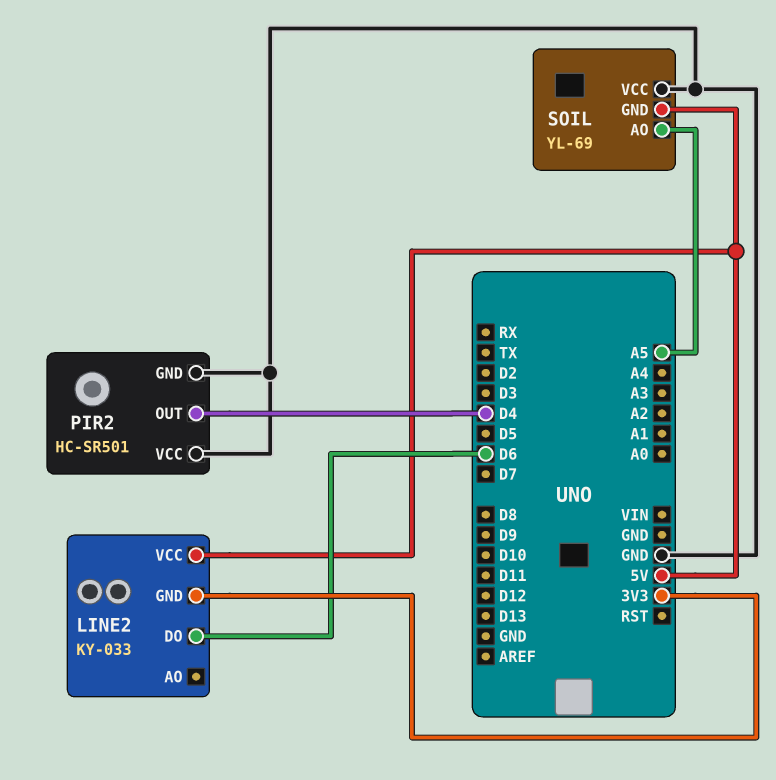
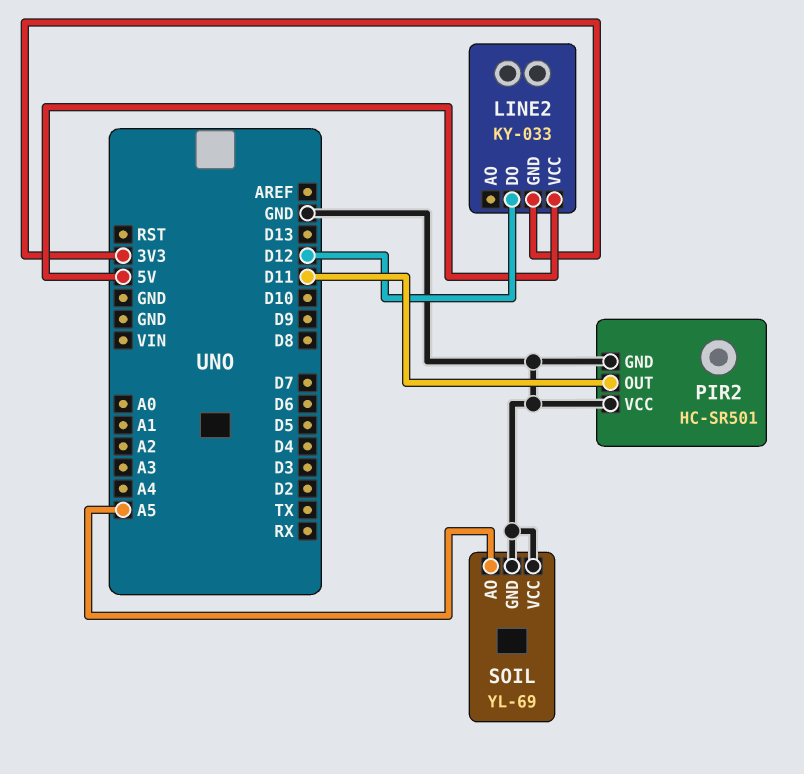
LINE2 pin DO: D6 -> D12
PIR2 pin OUT: D4 -> D11
SOIL pin GND: 5V -> GND

